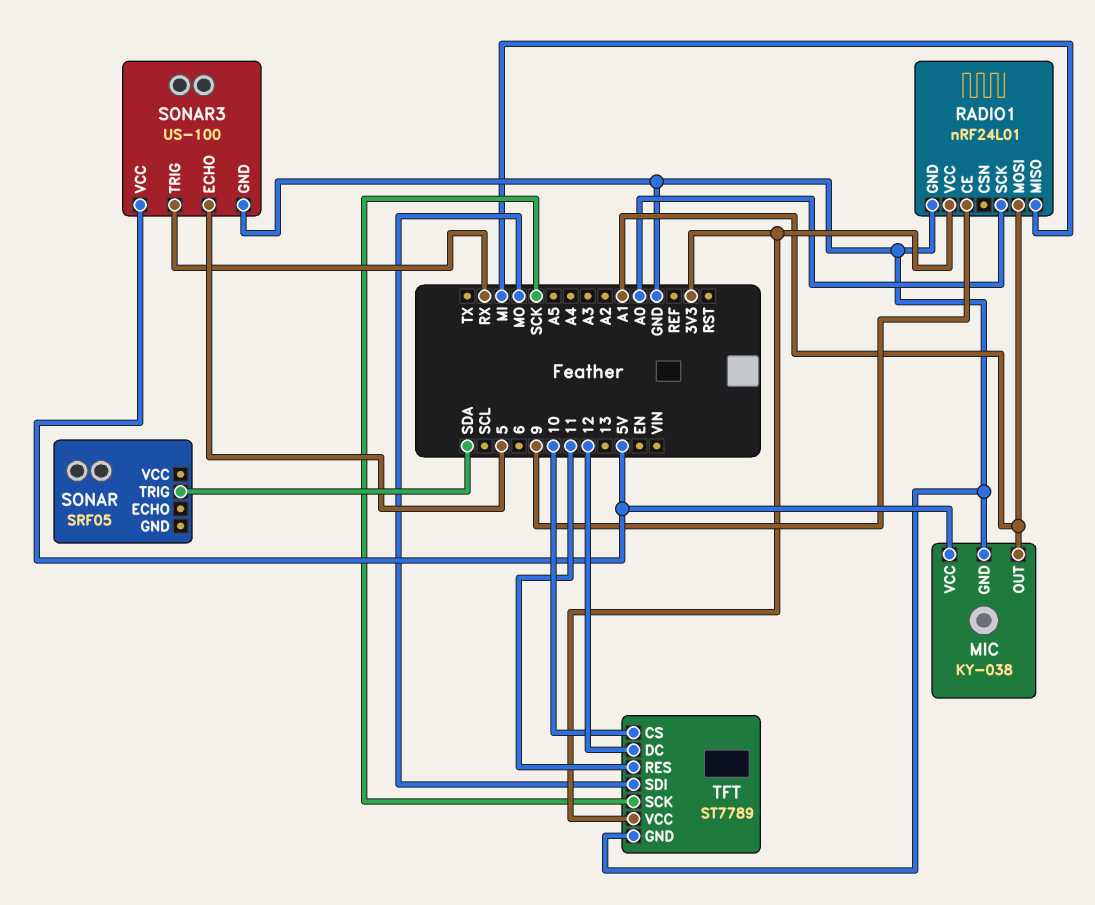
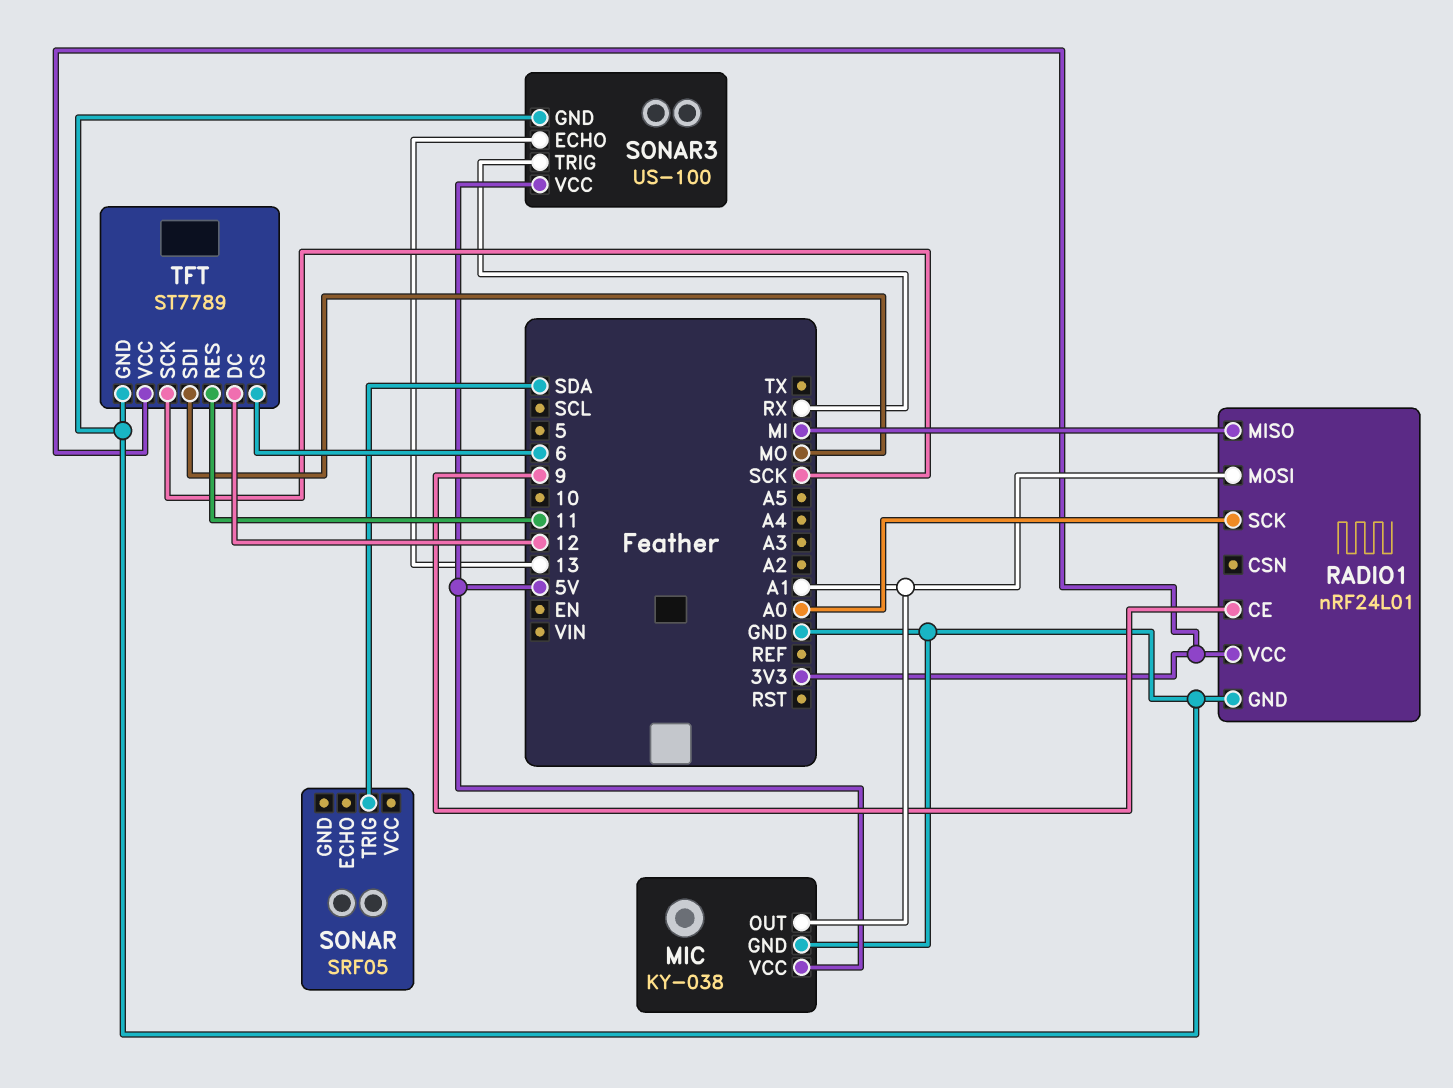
SONAR3 pin ECHO: 5 -> 13
TFT pin CS: 10 -> 6

